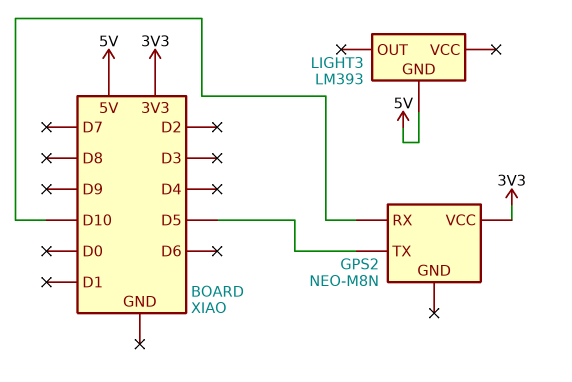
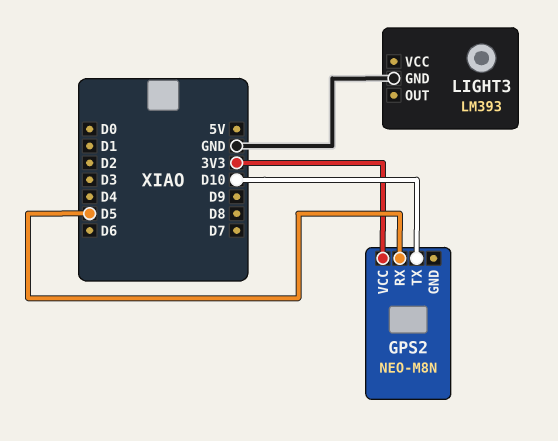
GPS2 pin RX: D10 -> D5
GPS2 pin TX: D5 -> D10
LIGHT3 pin GND: 5V -> GND

